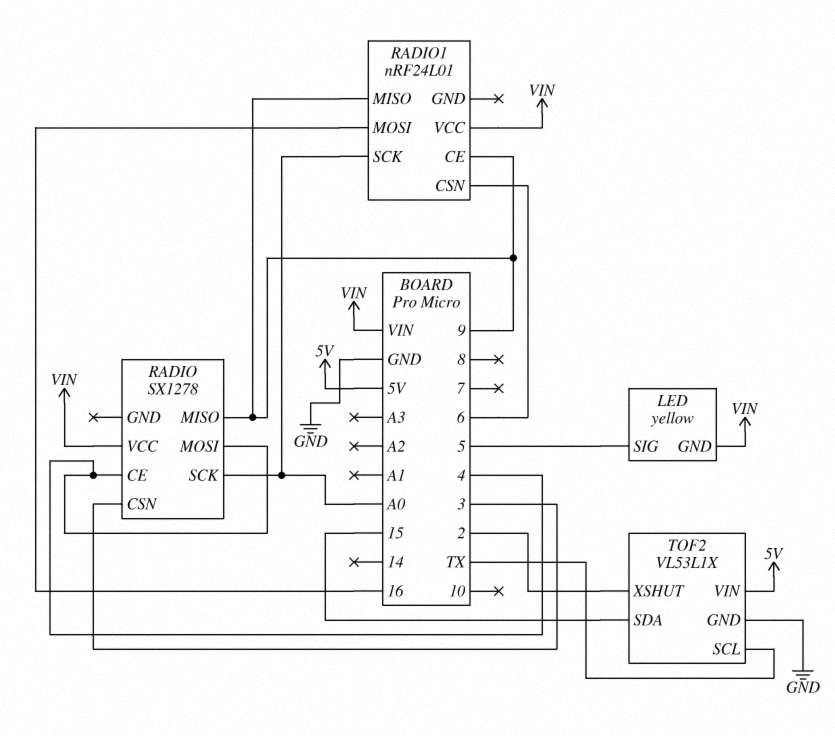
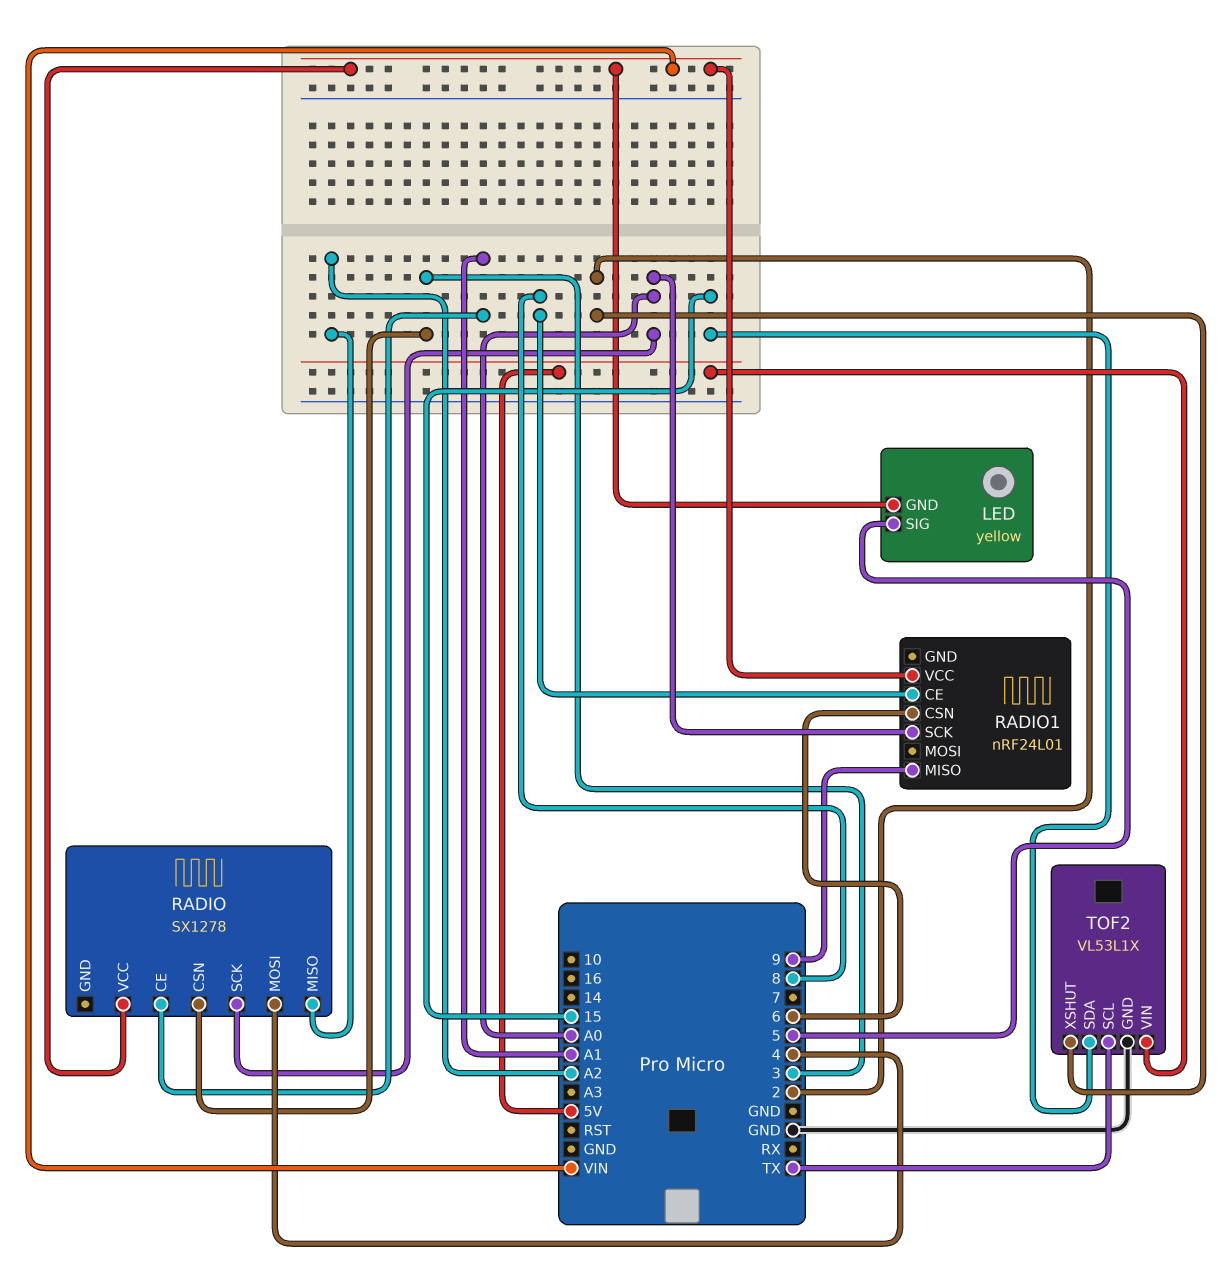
RADIO pin CE: 4 -> A1
RADIO pin MISO: 9 -> A2
RADIO1 pin CE: 9 -> 8
RADIO1 pin MOSI: 16 -> none

